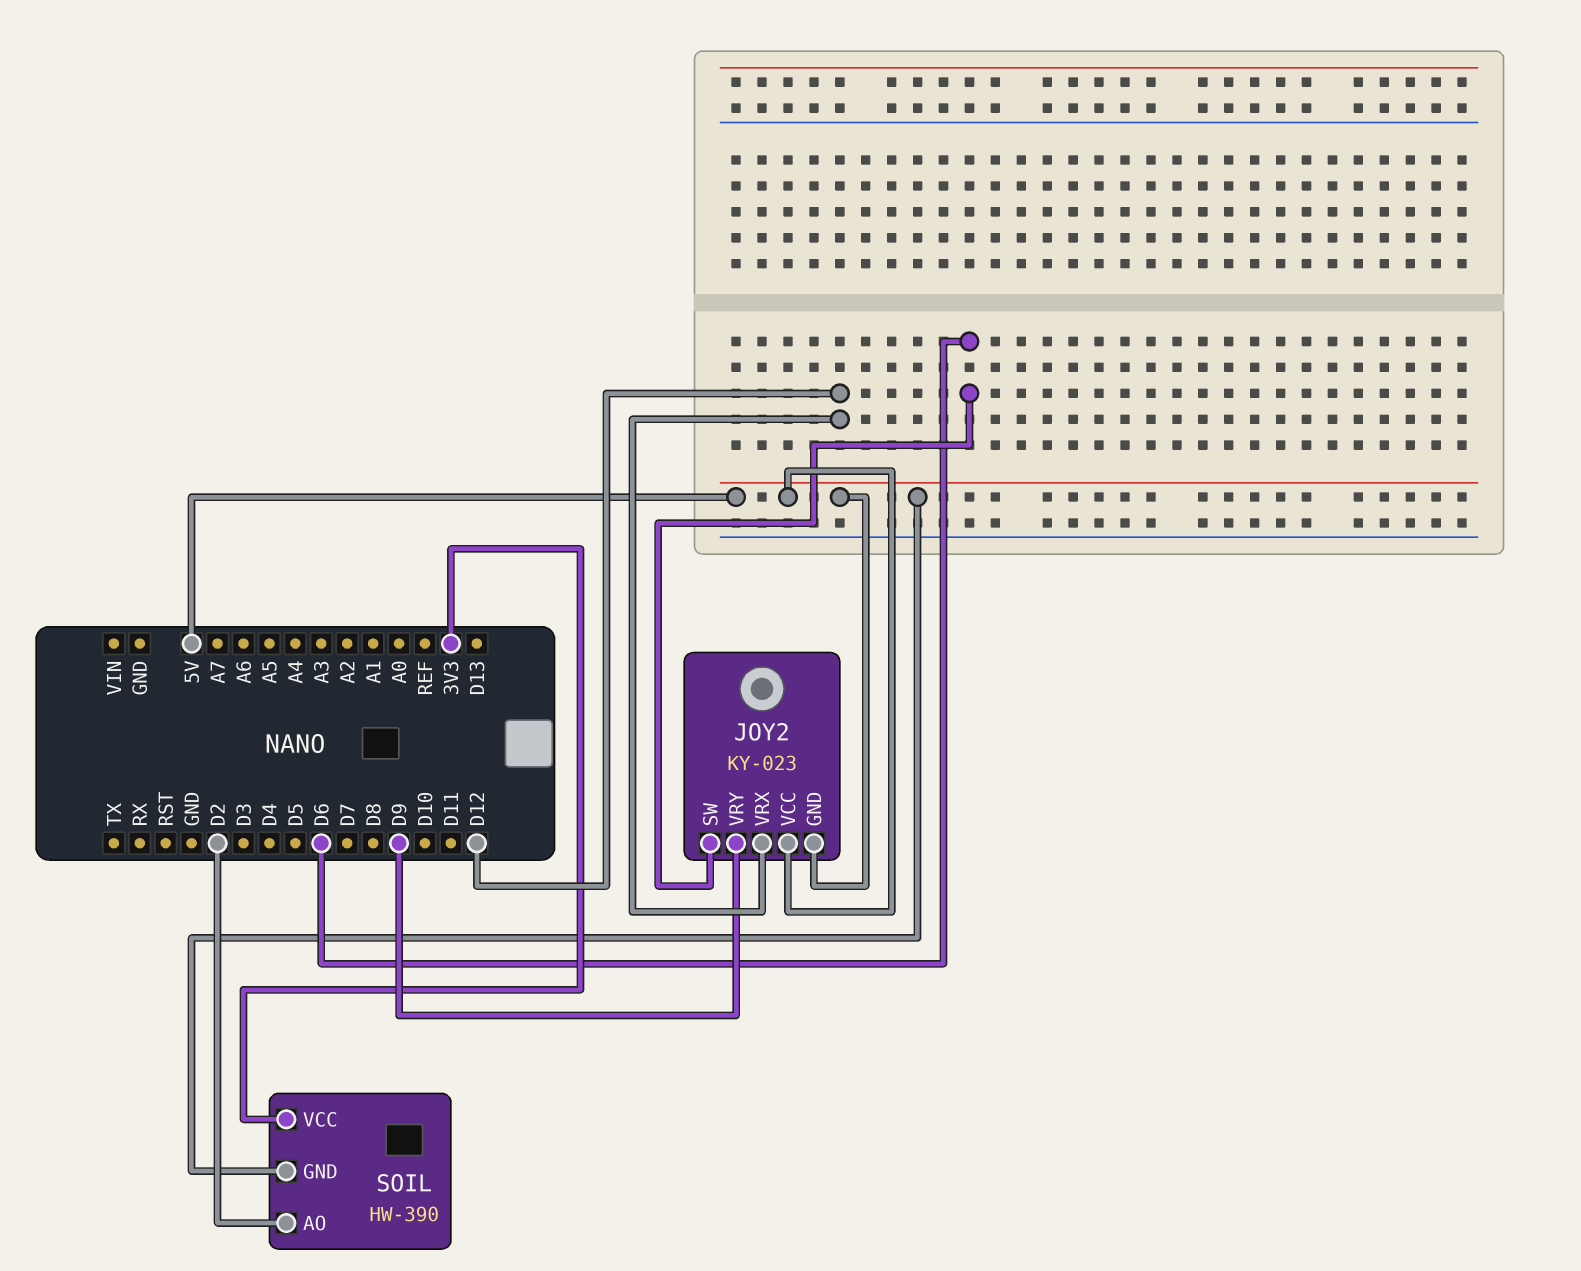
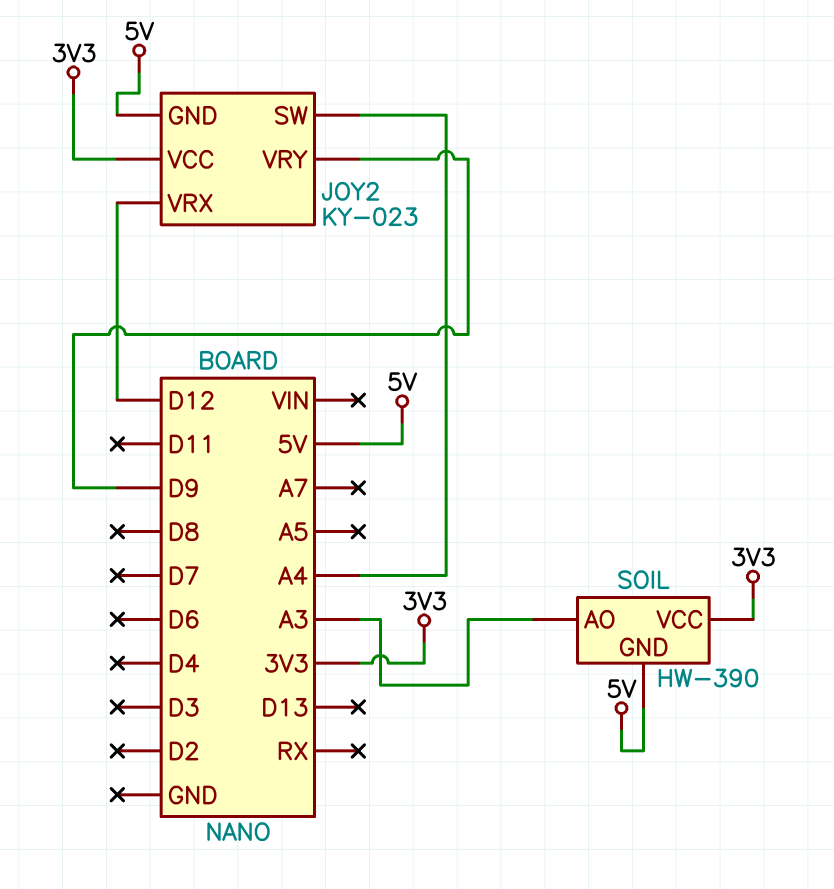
JOY2 pin SW: D6 -> A4
JOY2 pin VCC: 5V -> 3V3
SOIL pin AO: D2 -> A3

